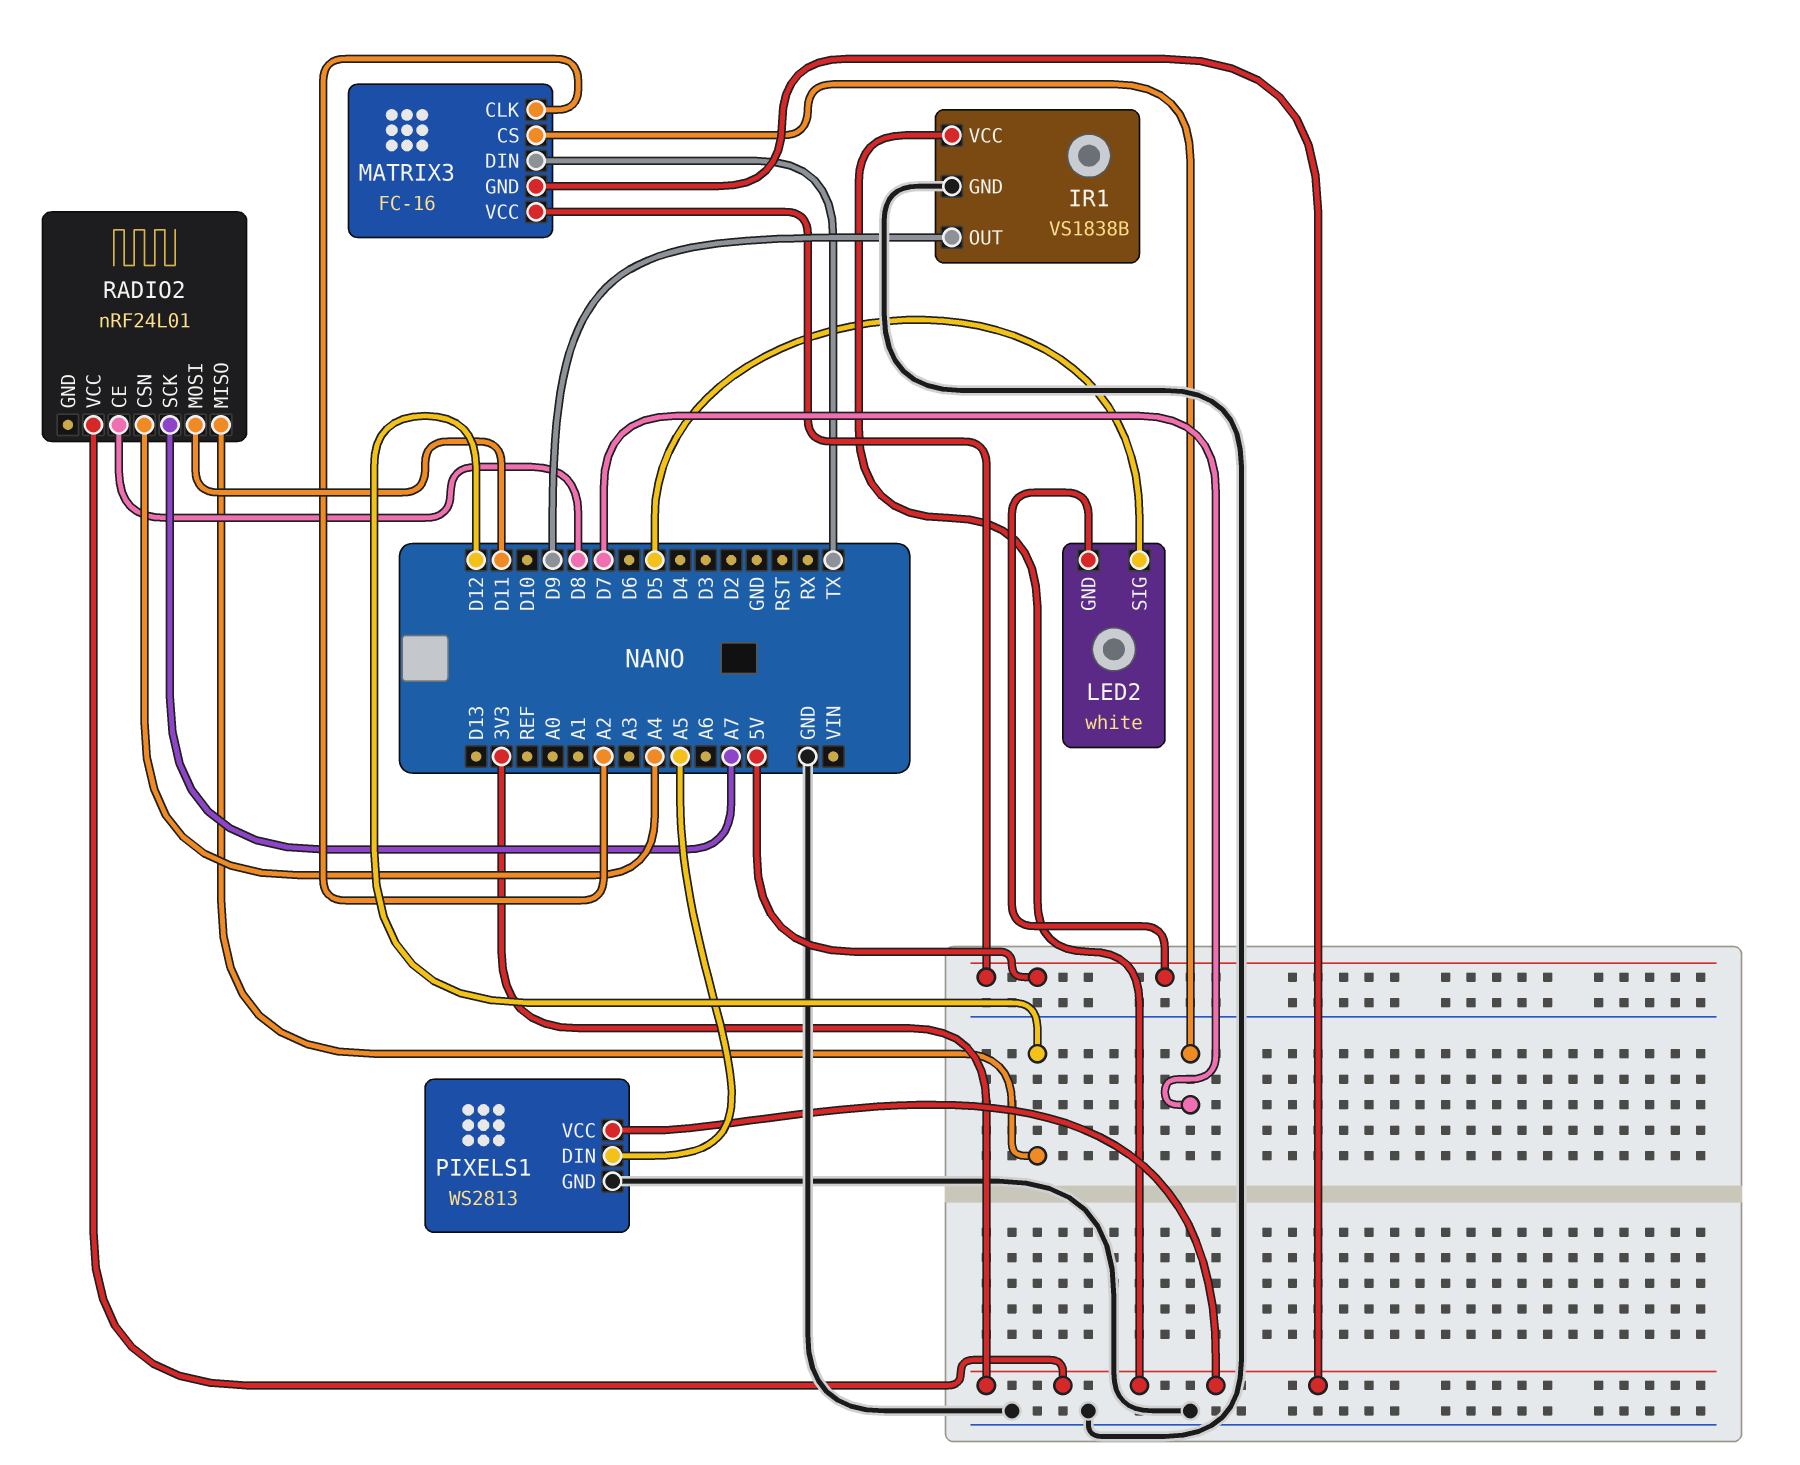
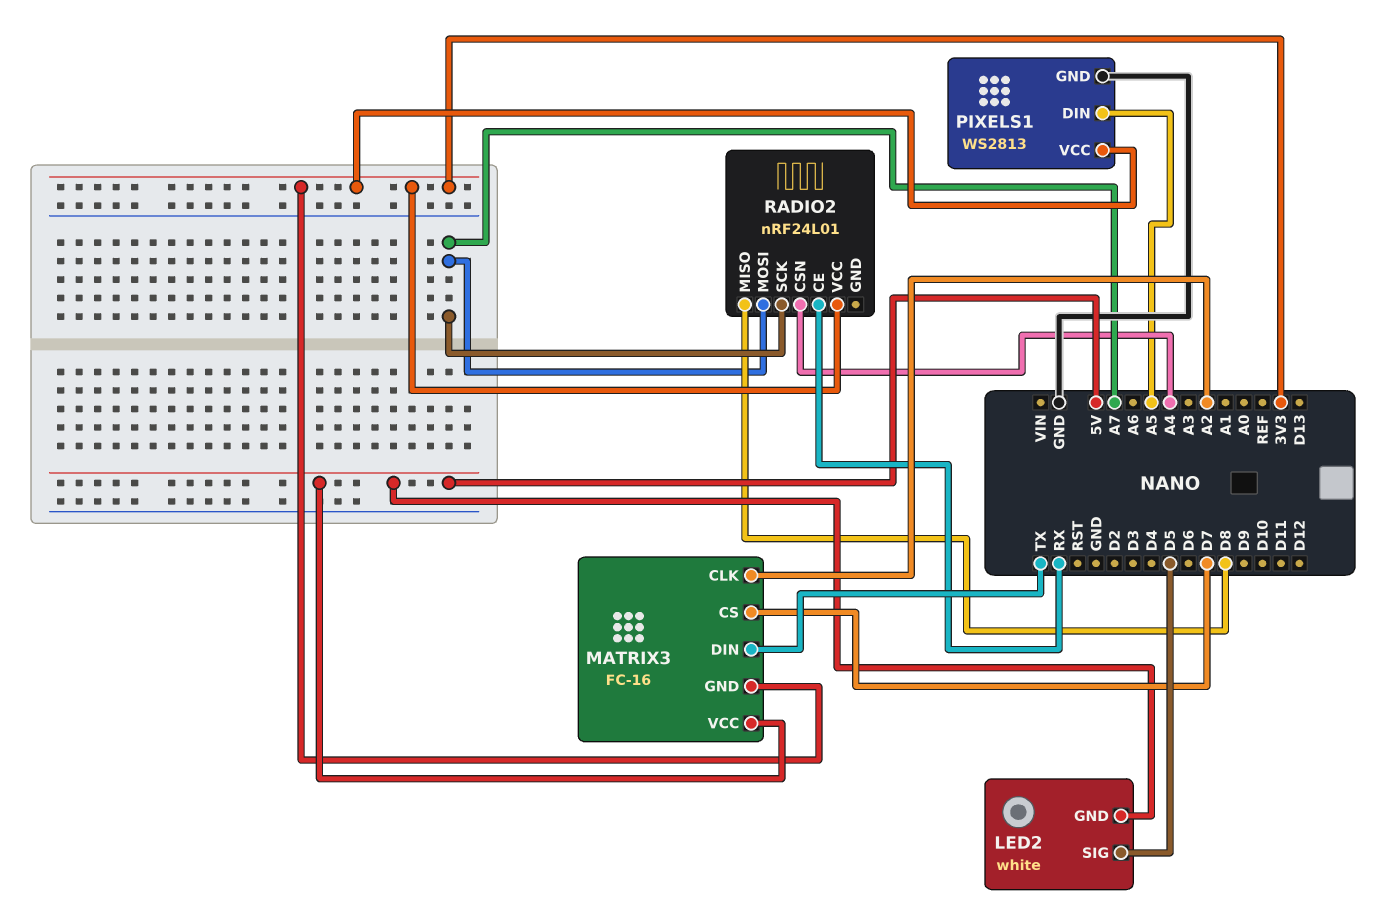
IR1: VS1838B -> none
IR1 pin GND: GND -> none
IR1 pin OUT: D9 -> none
IR1 pin VCC: 3V3 -> none
RADIO2 pin CE: D8 -> RX
RADIO2 pin MISO: D12 -> D8
RADIO2 pin MOSI: D11 -> A7

